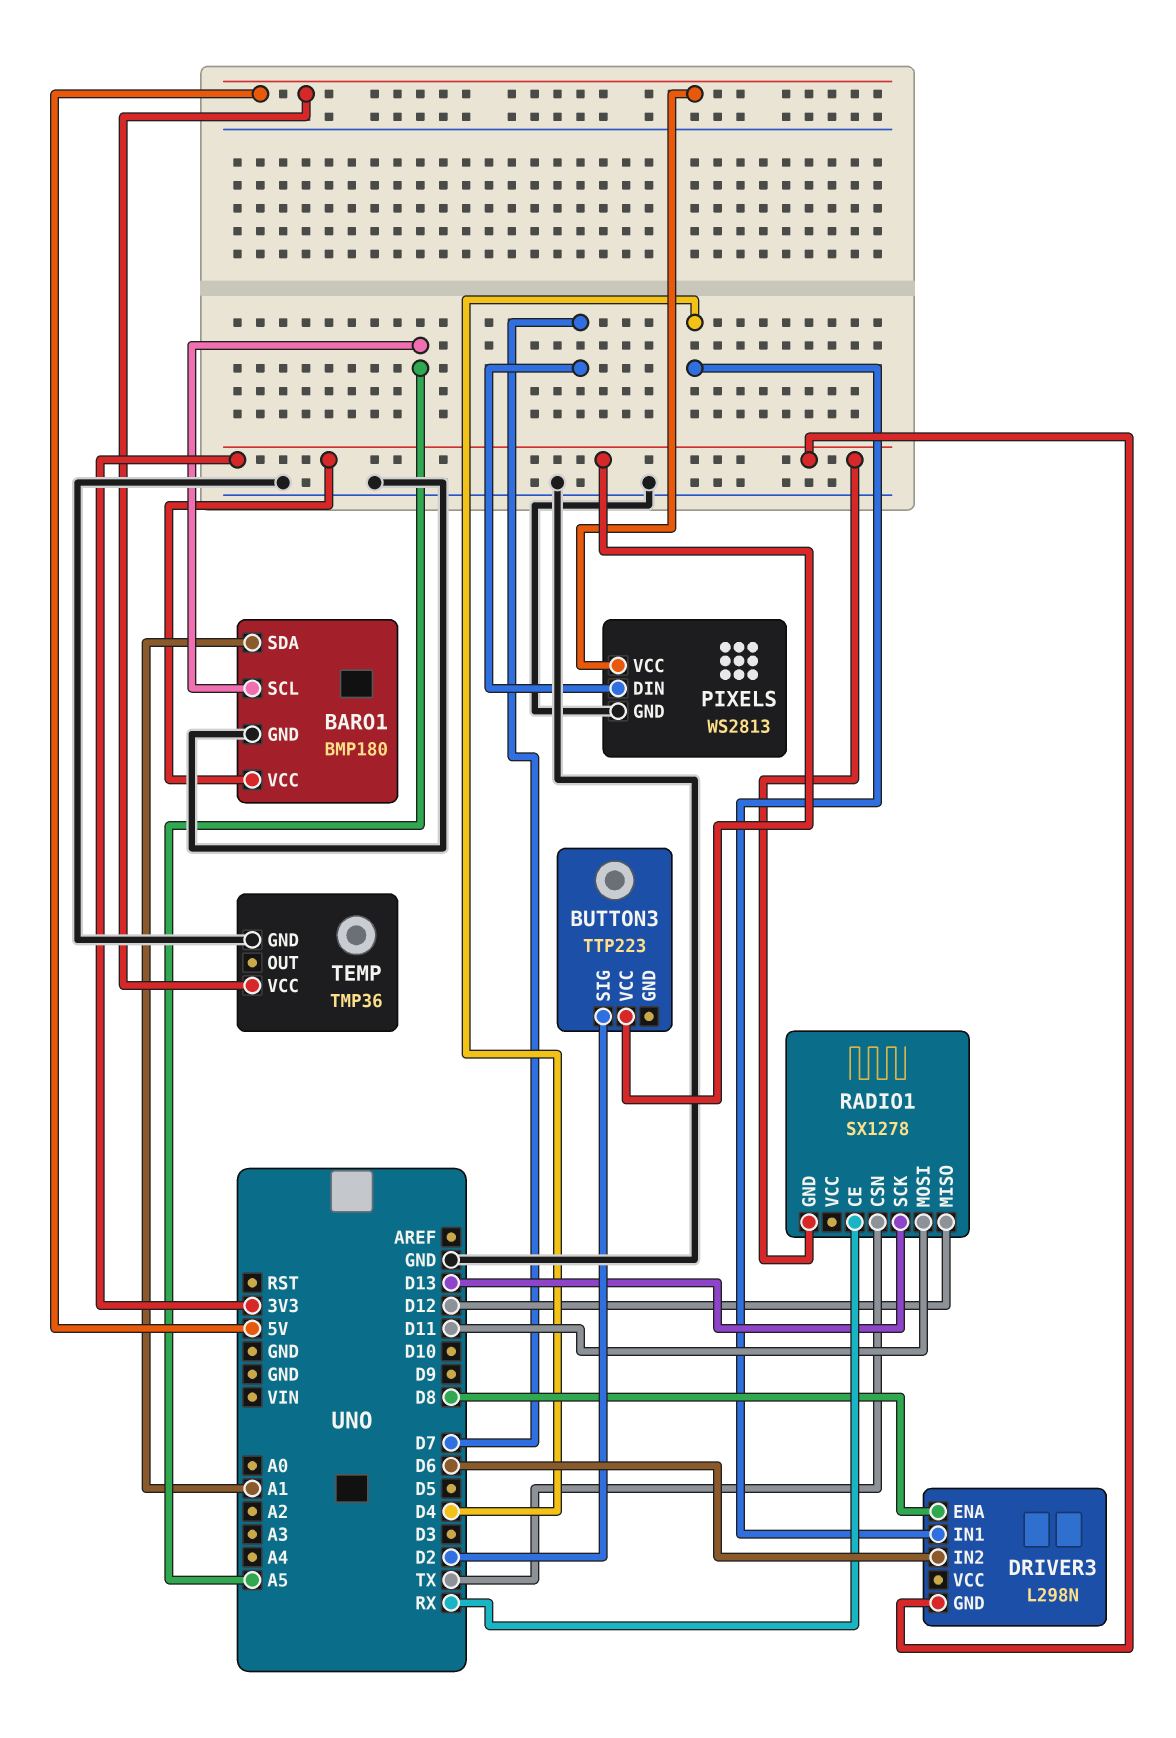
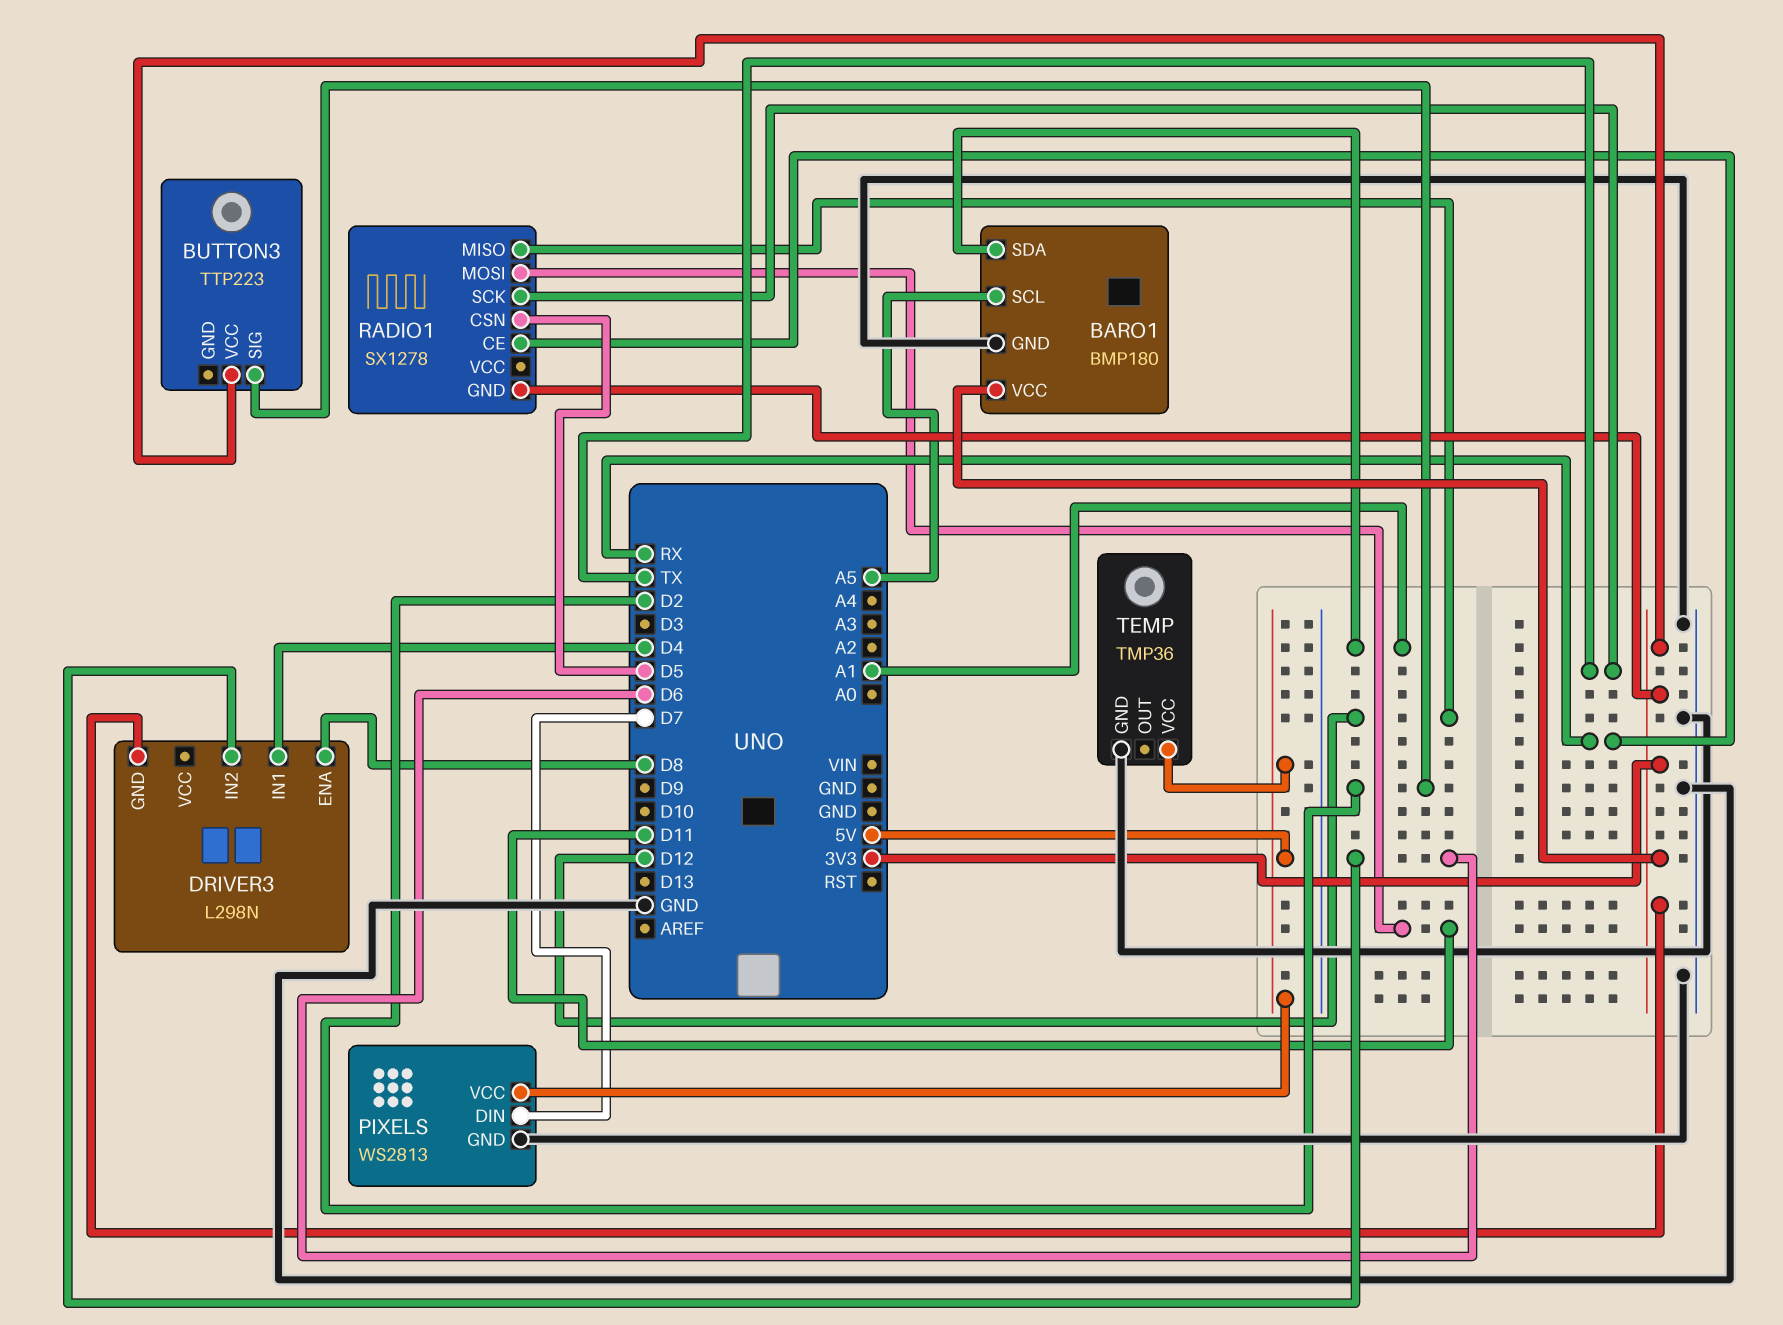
RADIO1 pin CSN: TX -> D5
RADIO1 pin SCK: D13 -> TX

